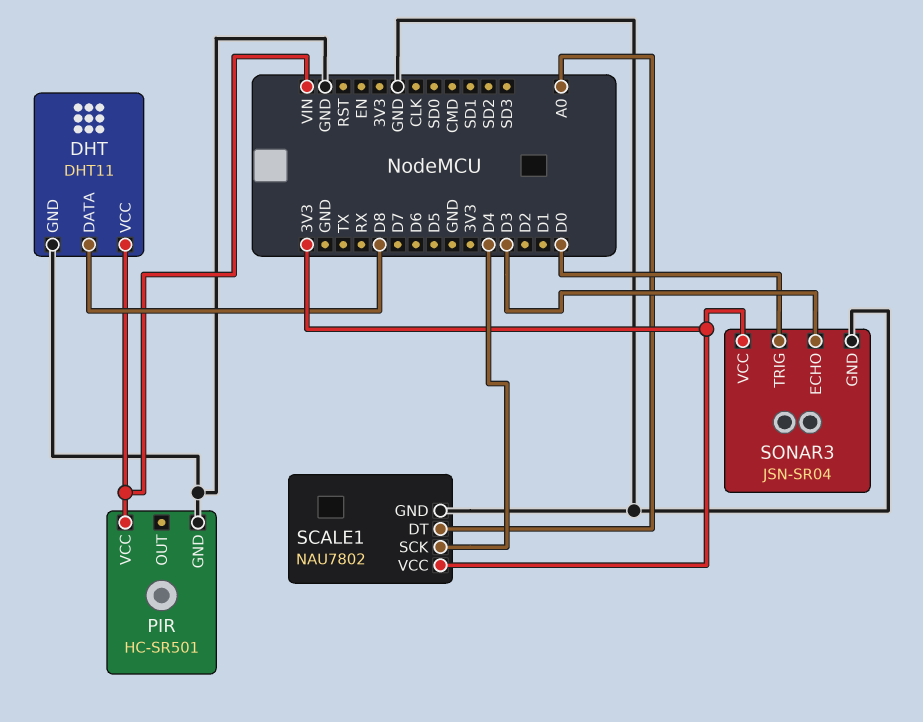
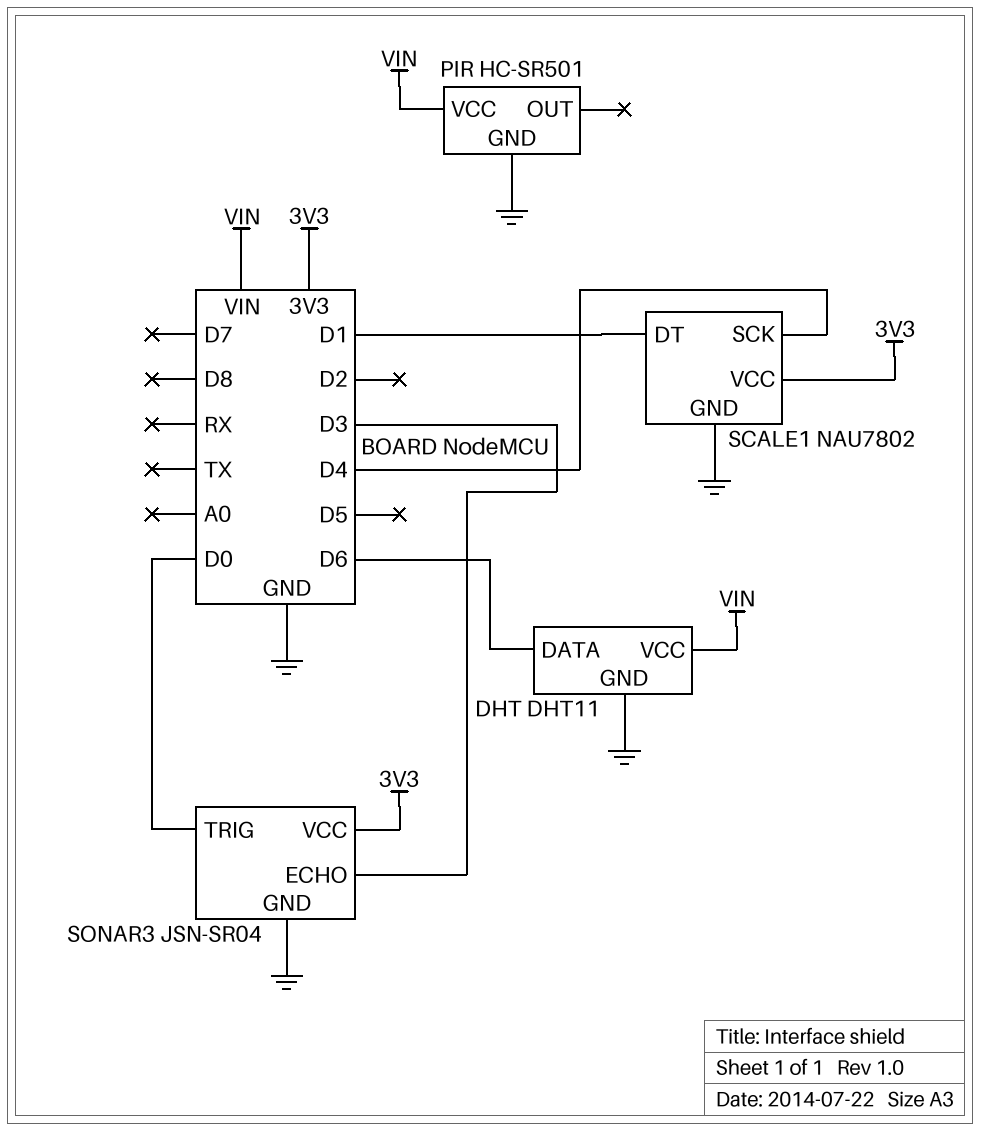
DHT pin DATA: D8 -> D6
SCALE1 pin DT: A0 -> D1

